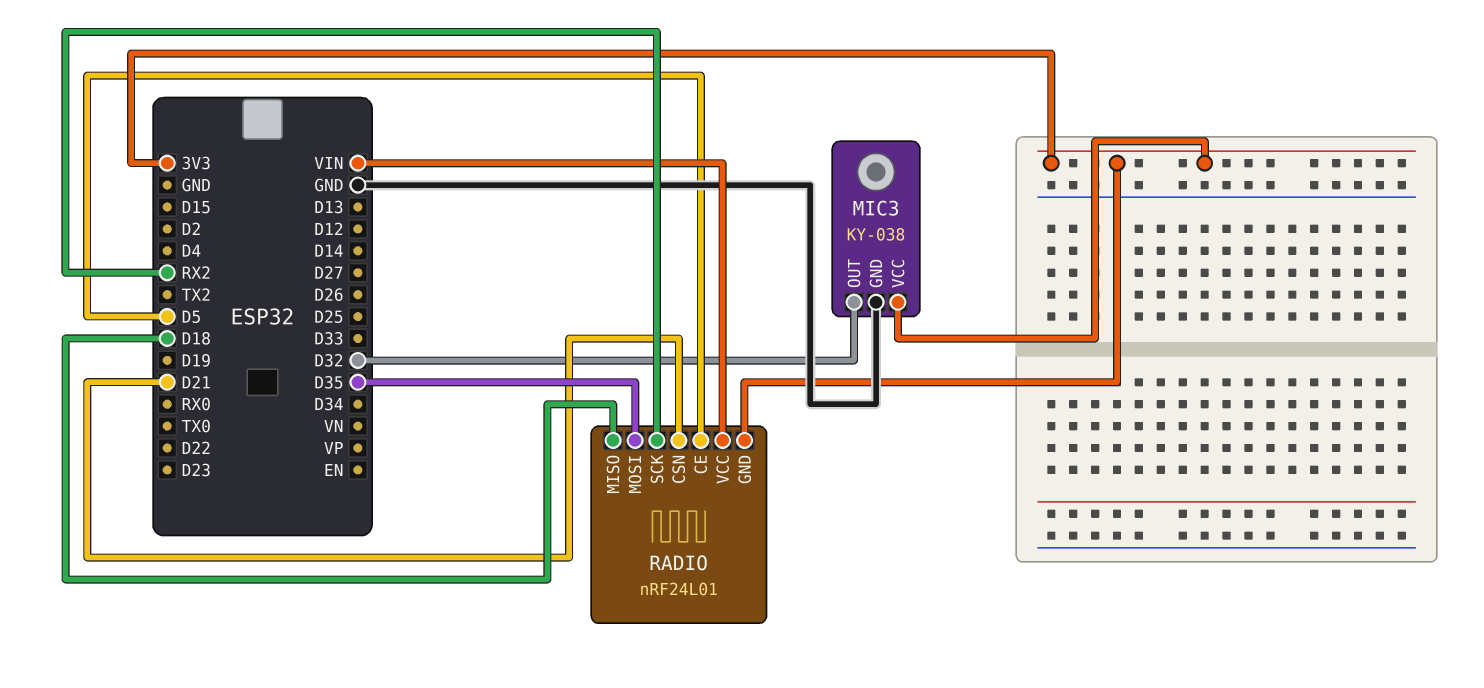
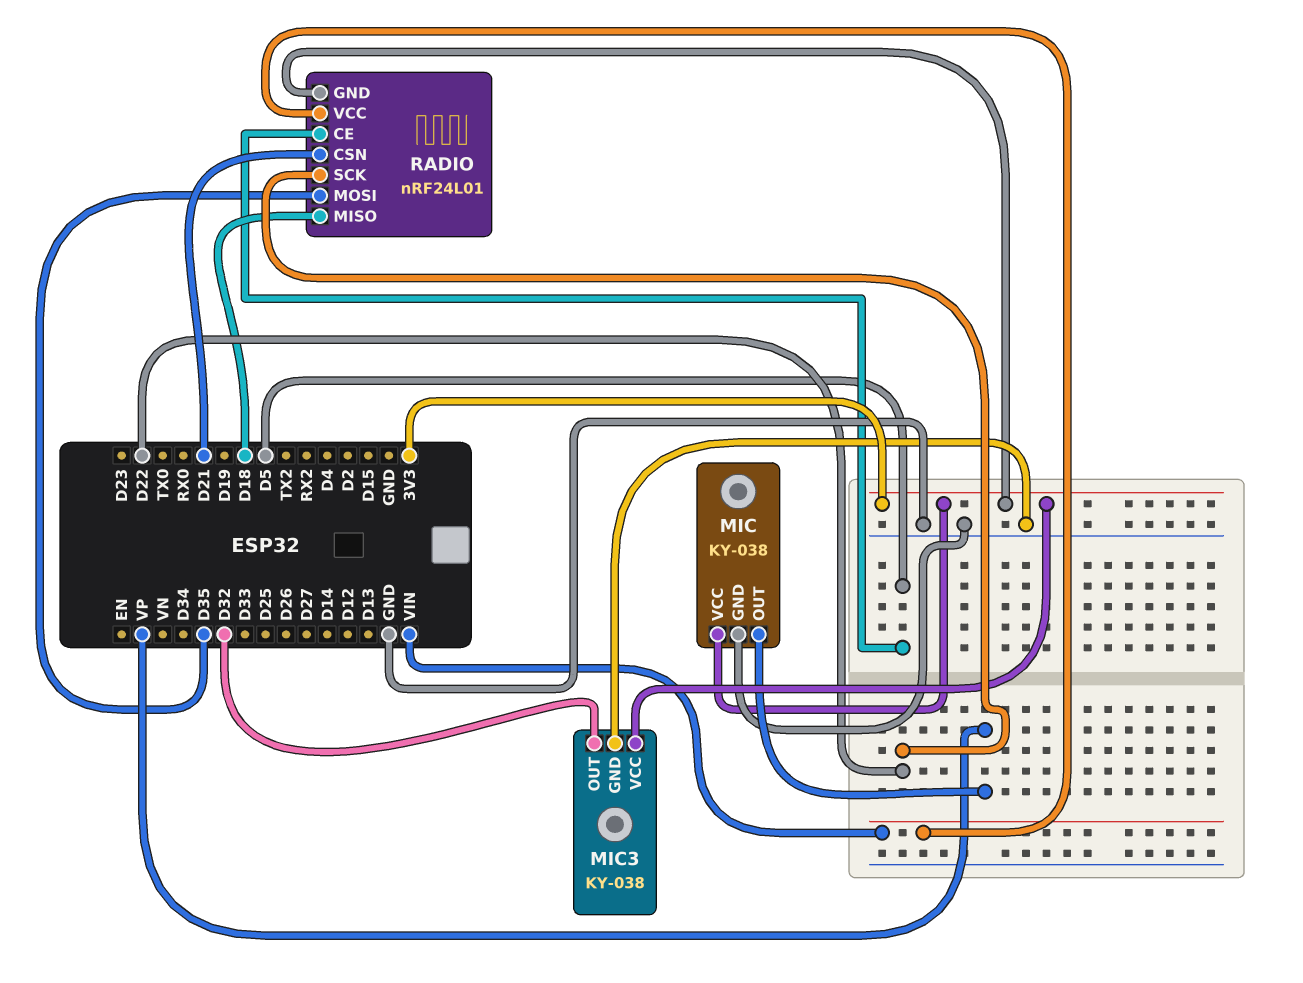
MIC: none -> KY-038
MIC pin GND: none -> GND
MIC pin OUT: none -> VP
MIC pin VCC: none -> 3V3
RADIO pin SCK: RX2 -> D22

